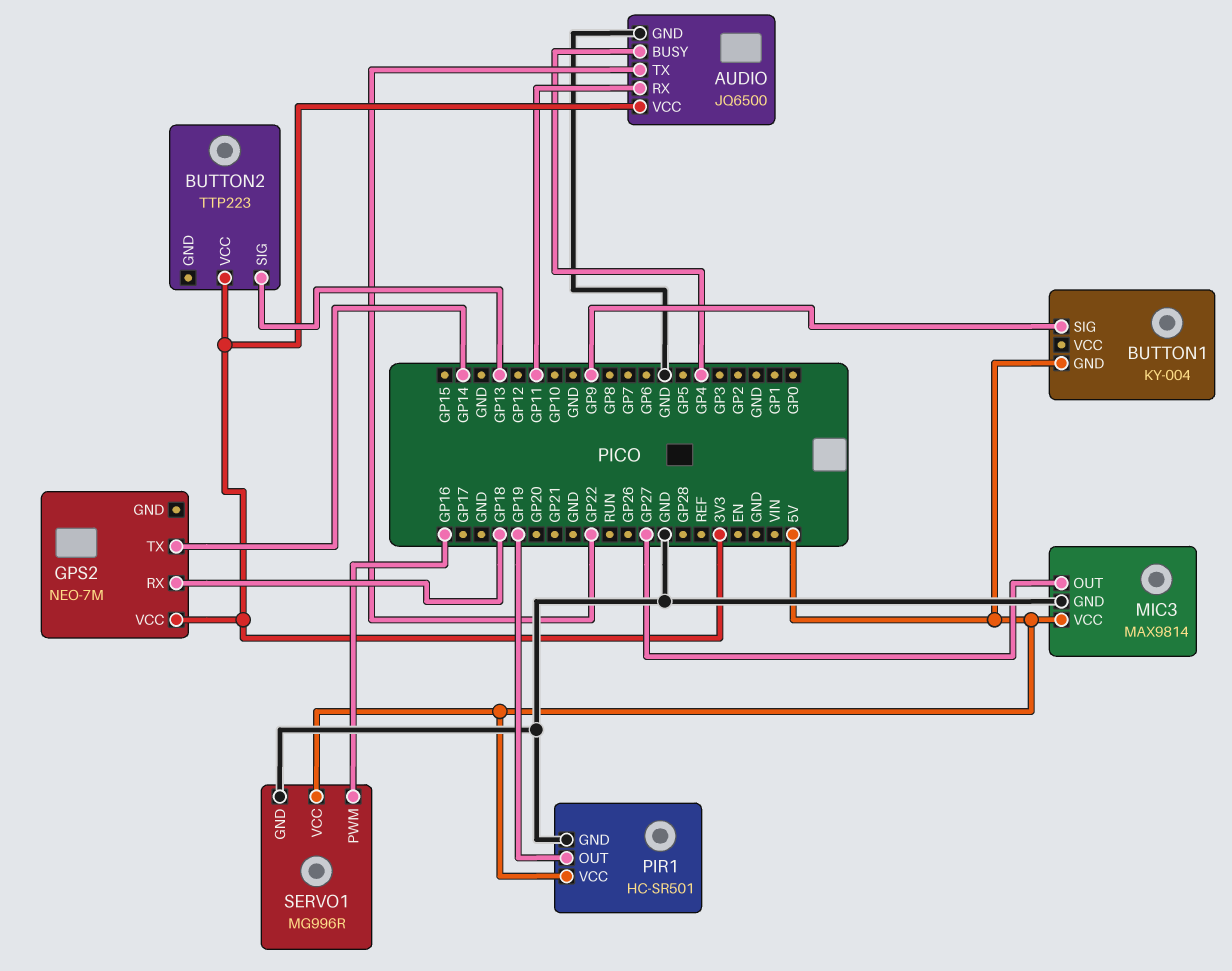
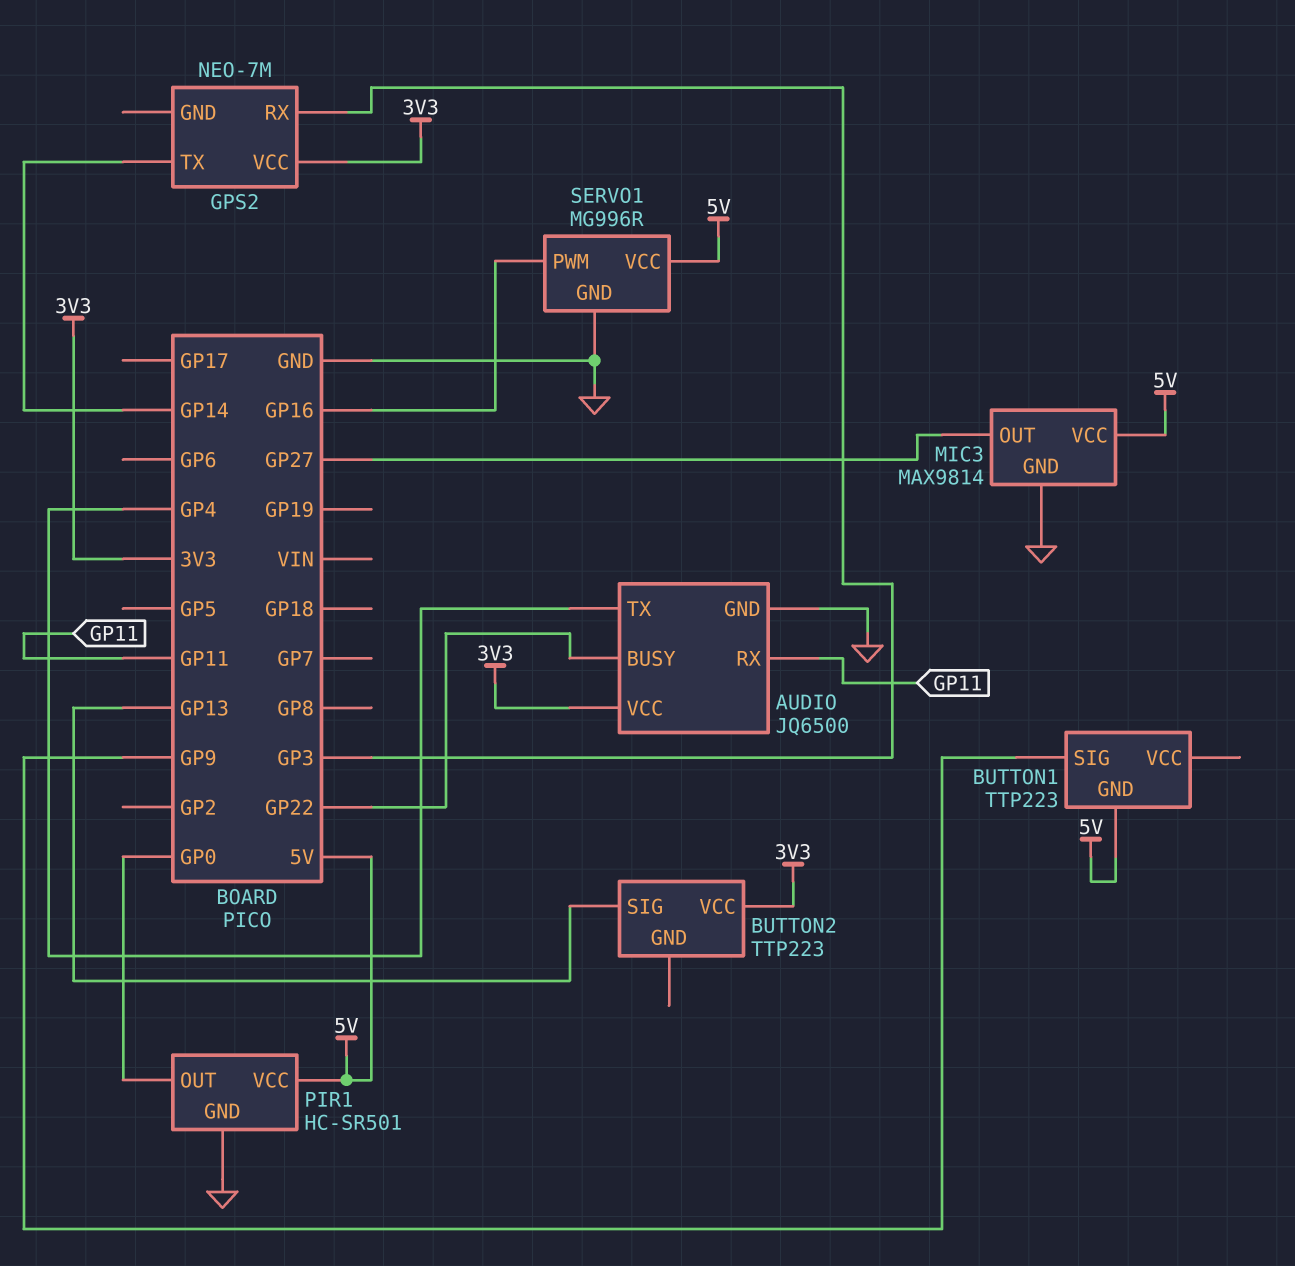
AUDIO pin BUSY: GP4 -> GP22
AUDIO pin TX: GP22 -> GP4
BUTTON1: KY-004 -> TTP223
GPS2 pin RX: GP18 -> GP3
PIR1 pin OUT: GP19 -> GP0

